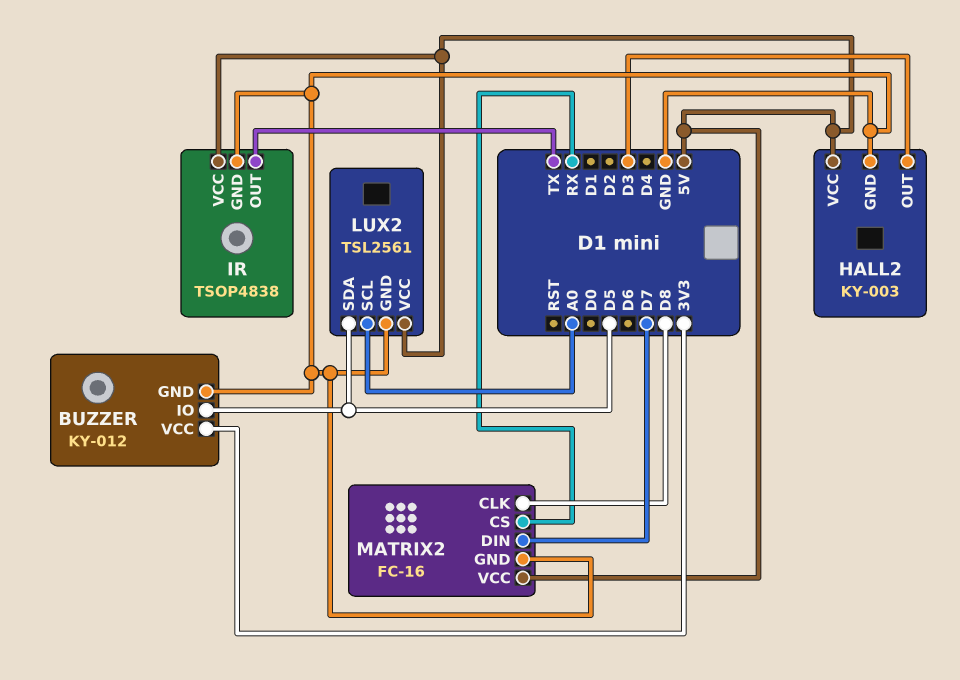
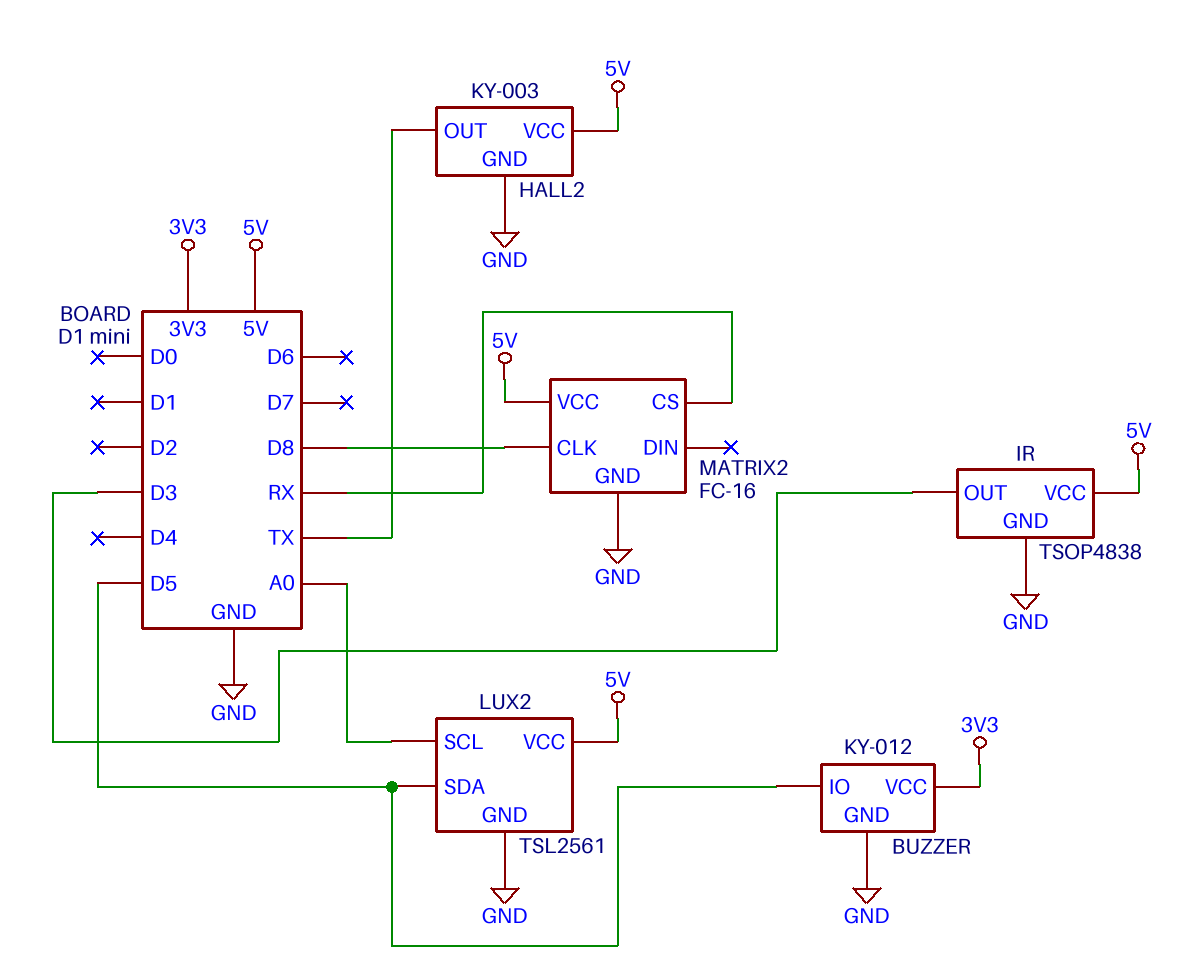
HALL2 pin OUT: D3 -> TX
IR pin OUT: TX -> D3
MATRIX2 pin DIN: D7 -> none

